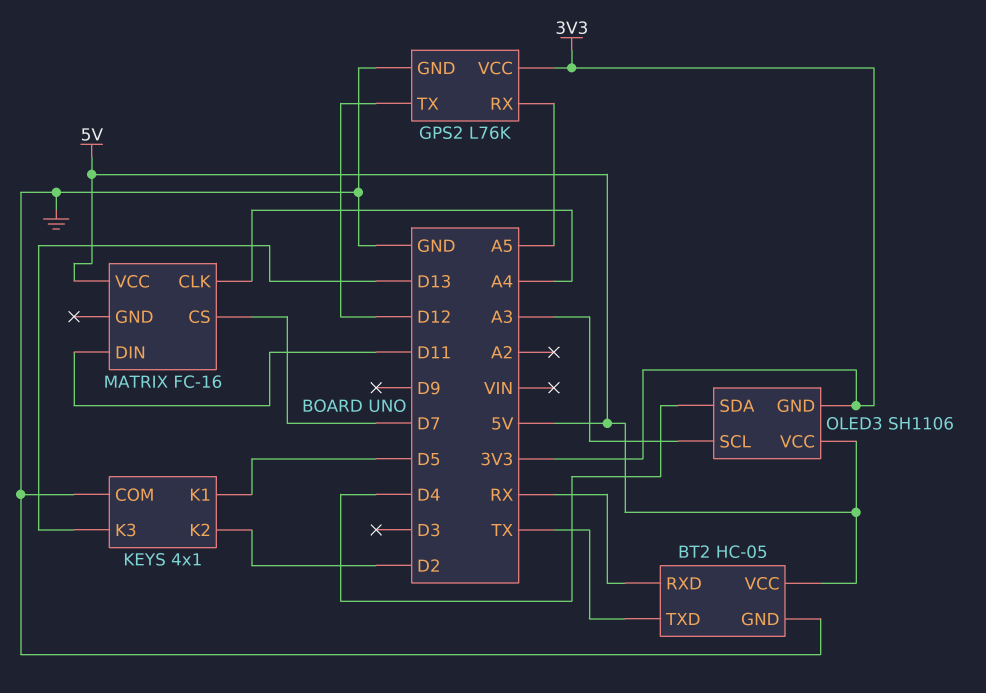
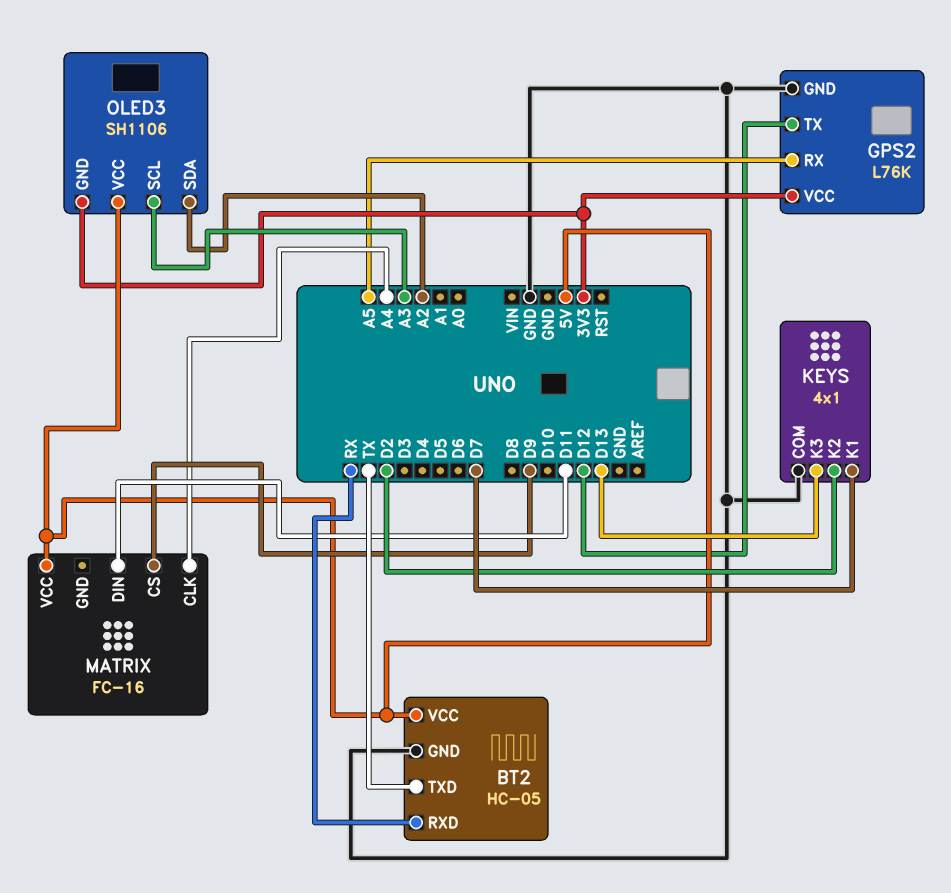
KEYS pin K1: D5 -> D7
MATRIX pin CS: D7 -> D9
OLED3 pin SDA: D4 -> A2

